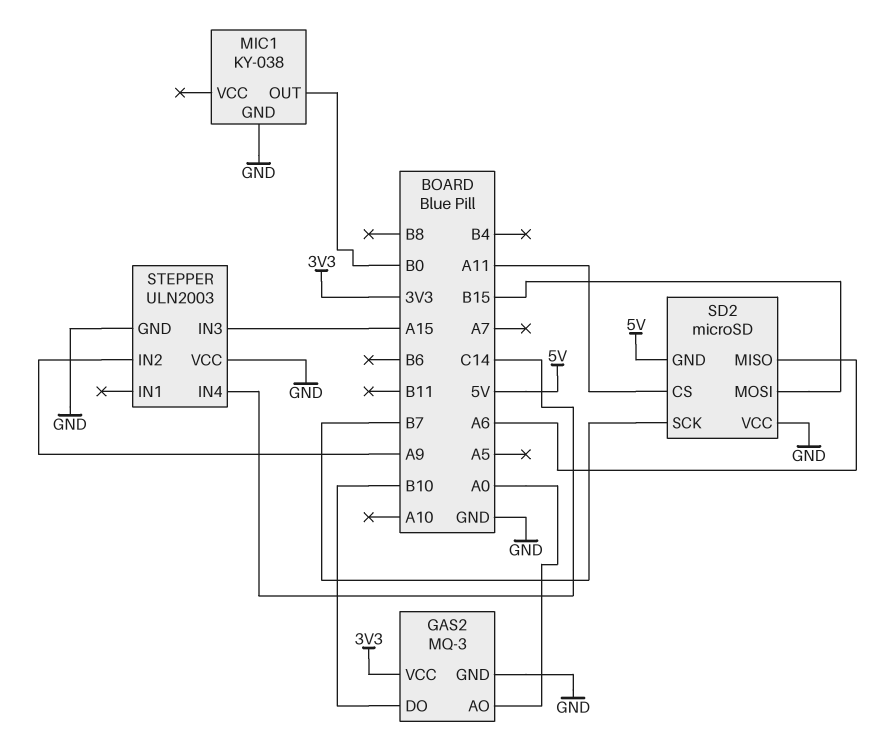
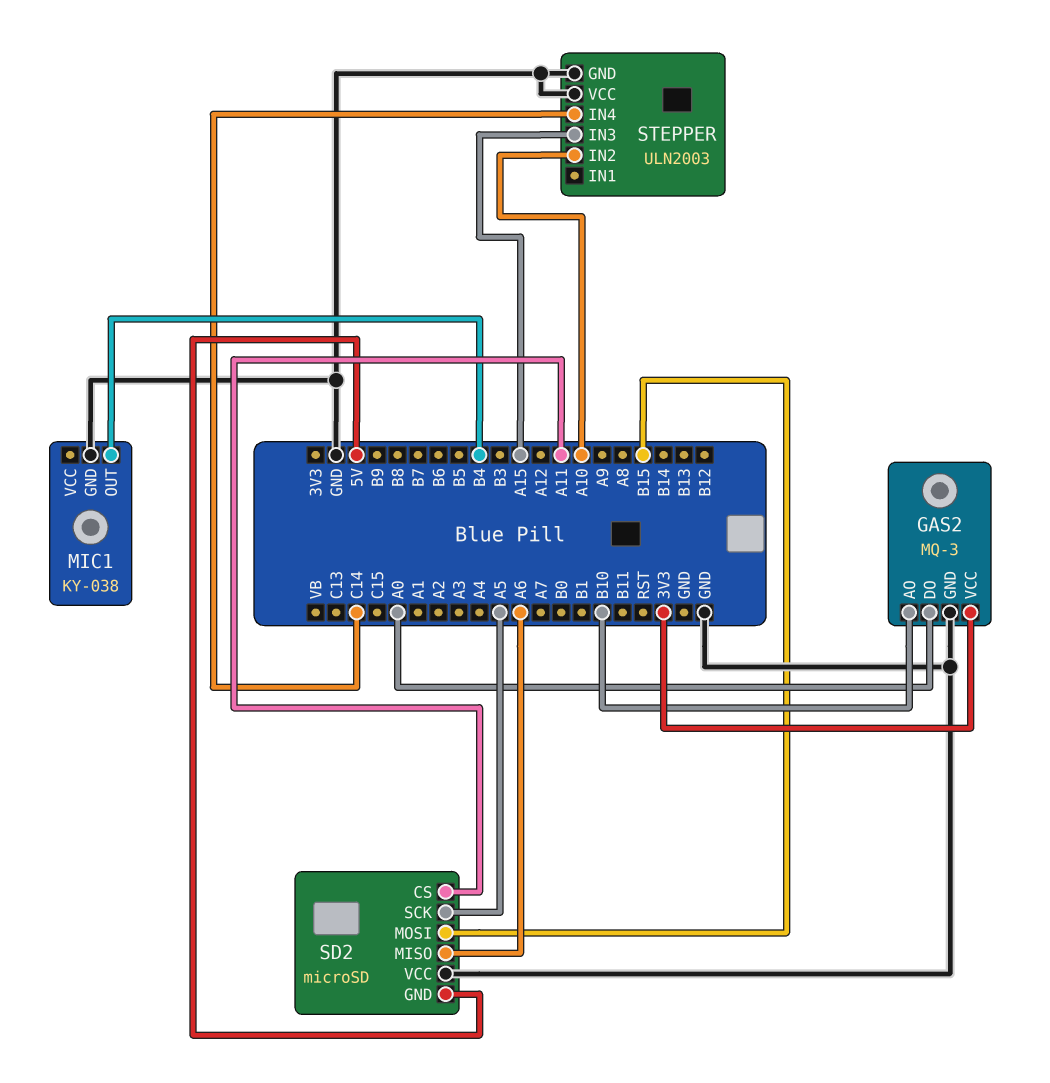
GAS2 pin AO: A0 -> B10
GAS2 pin DO: B10 -> A0
MIC1 pin OUT: B0 -> B4
SD2 pin SCK: B7 -> A5
STEPPER pin IN2: A9 -> A10

